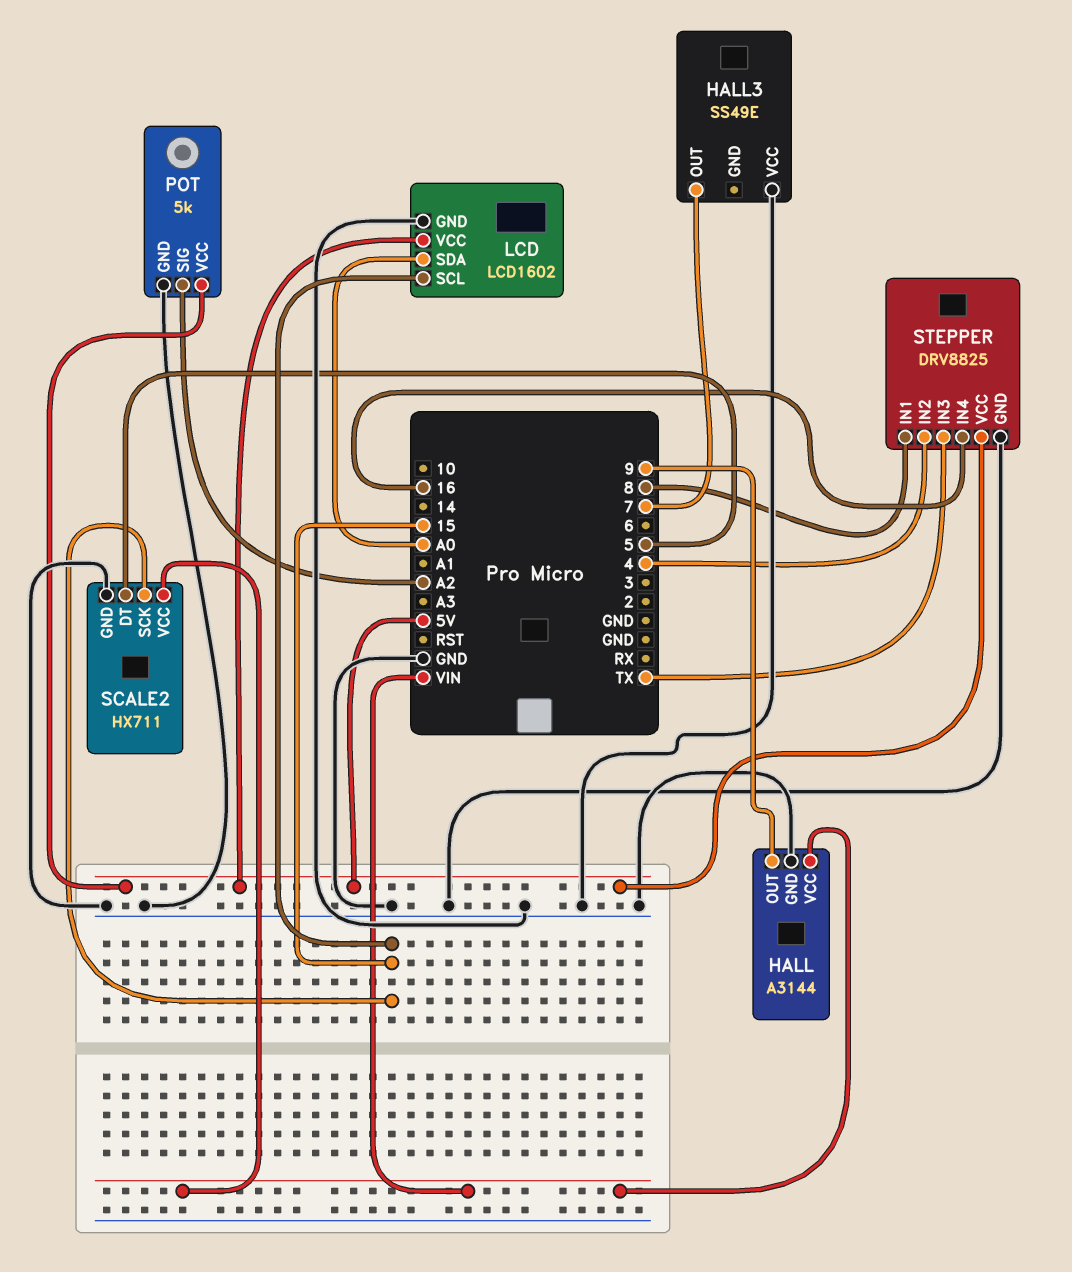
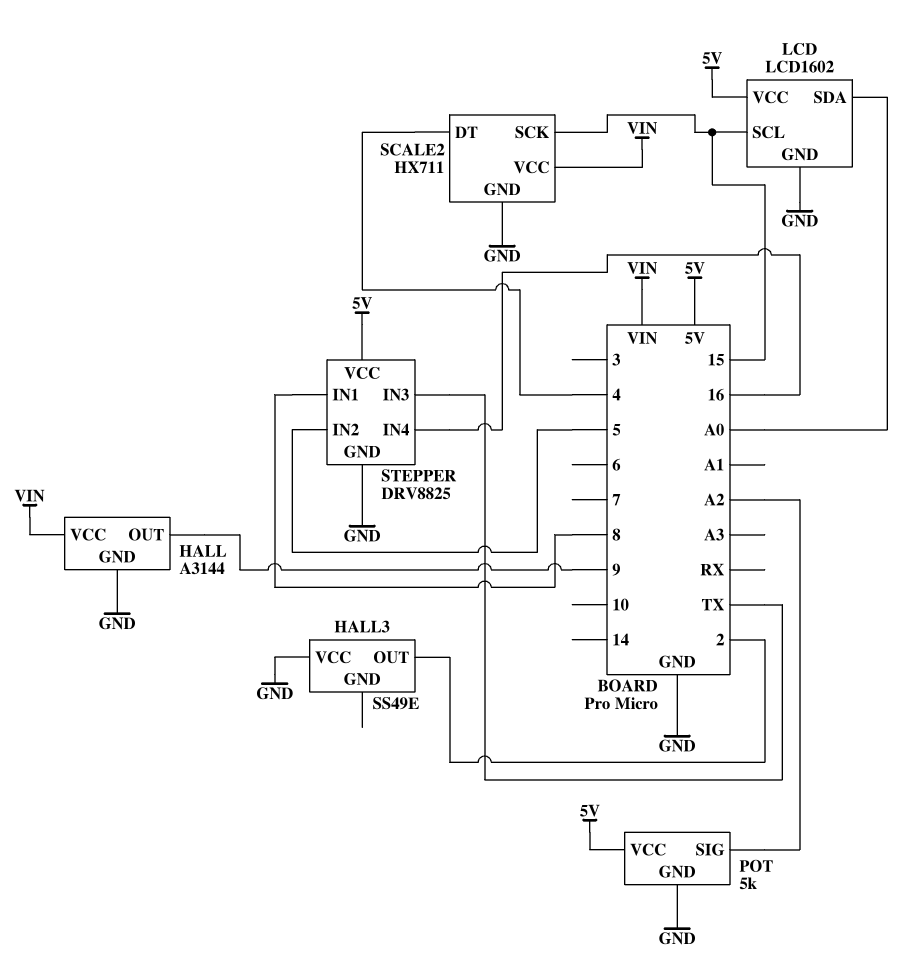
HALL3 pin OUT: 7 -> 2
SCALE2 pin DT: 5 -> 4
STEPPER pin IN2: 4 -> 5

